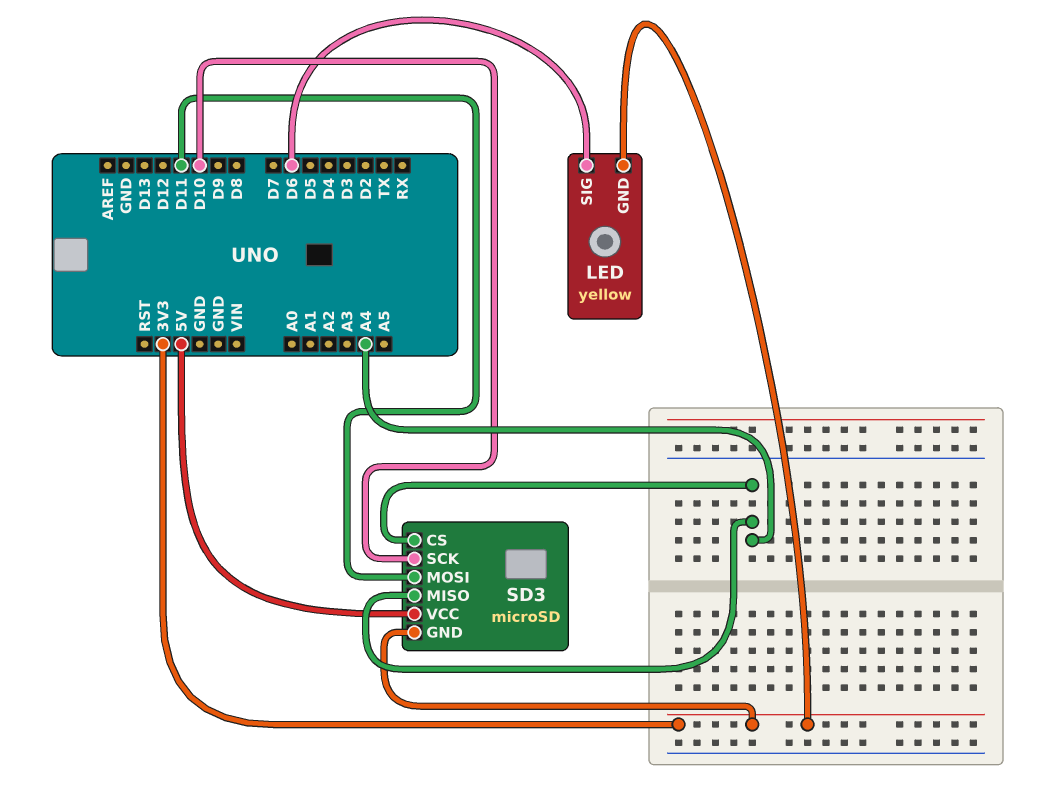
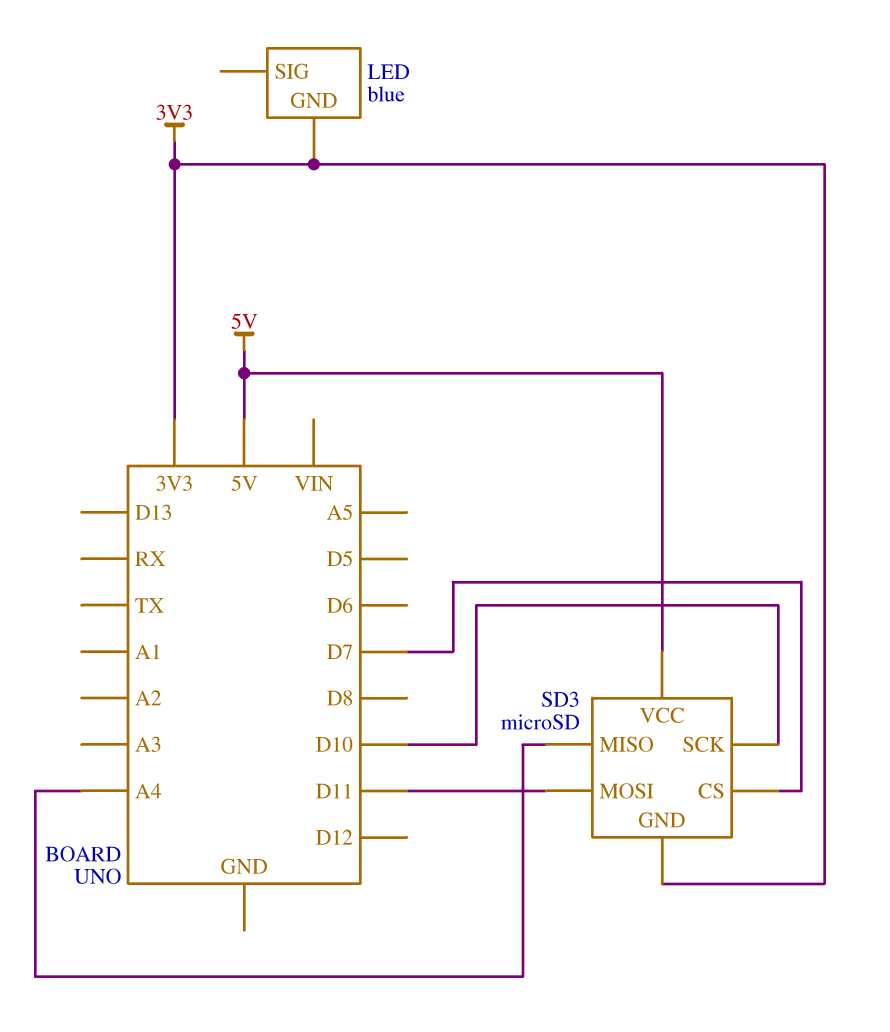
LED: yellow -> blue
LED pin SIG: D6 -> none
SD3 pin CS: A4 -> D7

